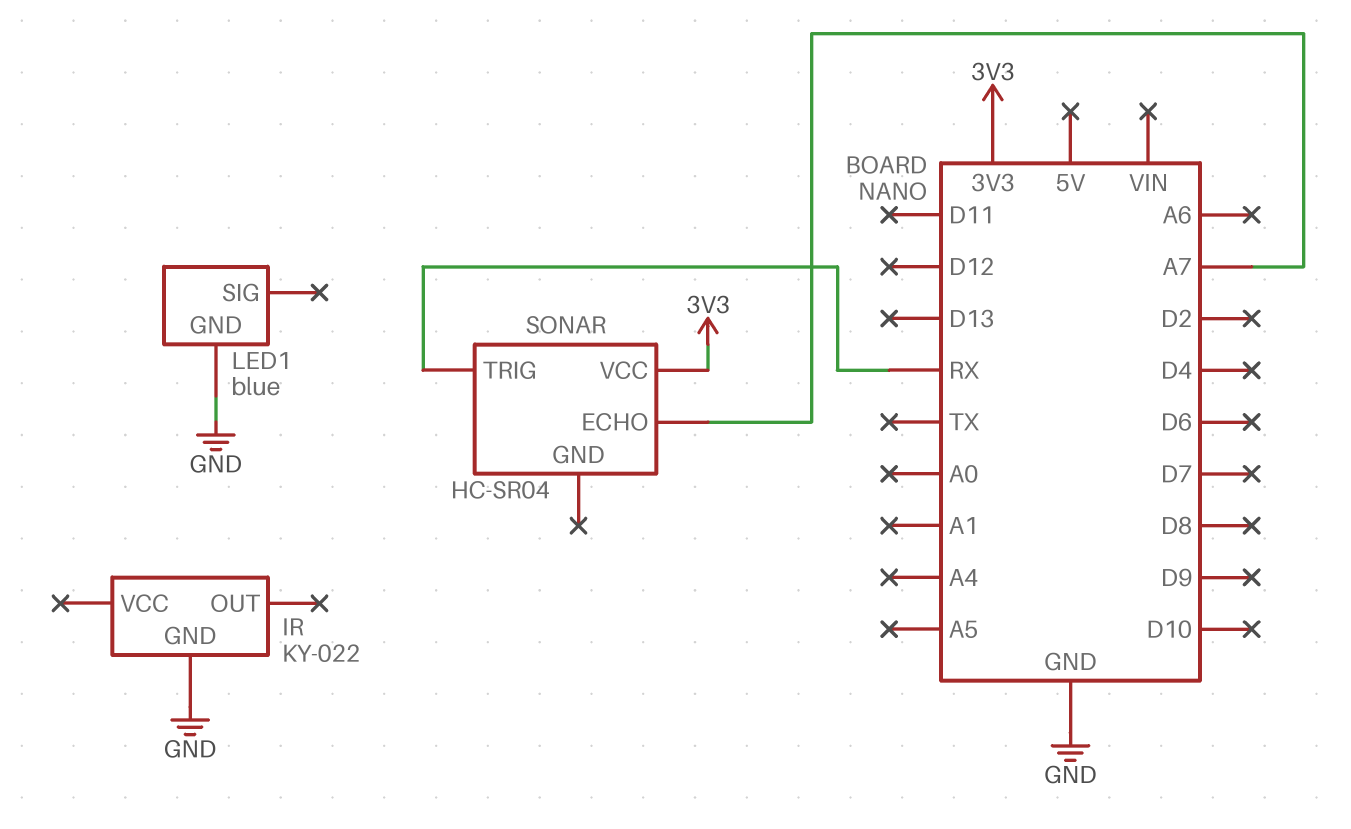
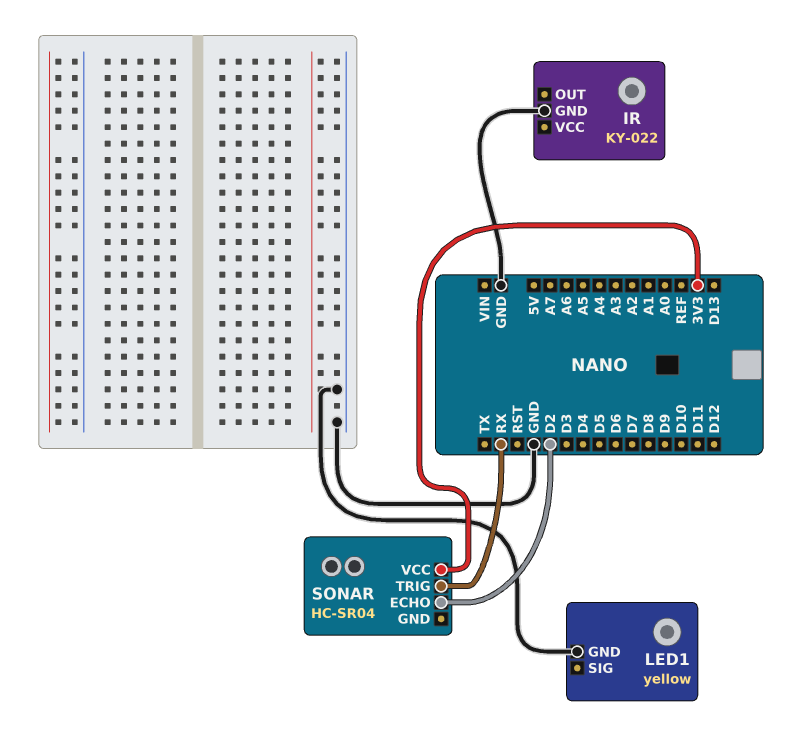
LED1: blue -> yellow
SONAR pin ECHO: A7 -> D2

